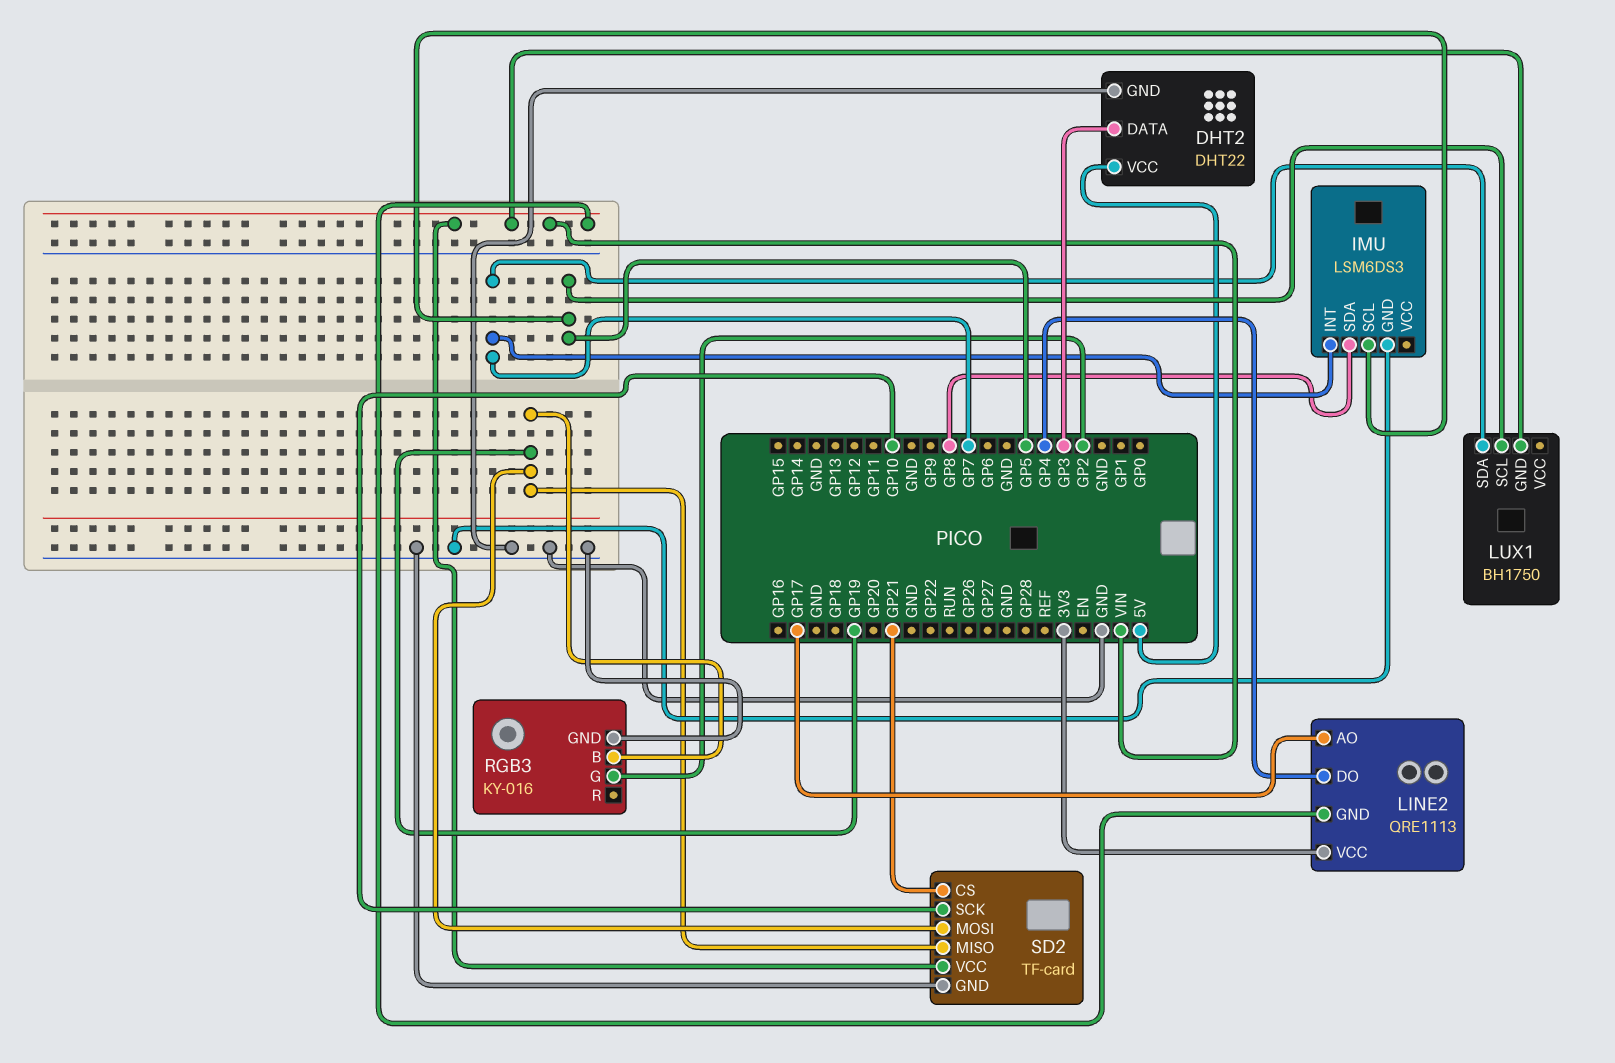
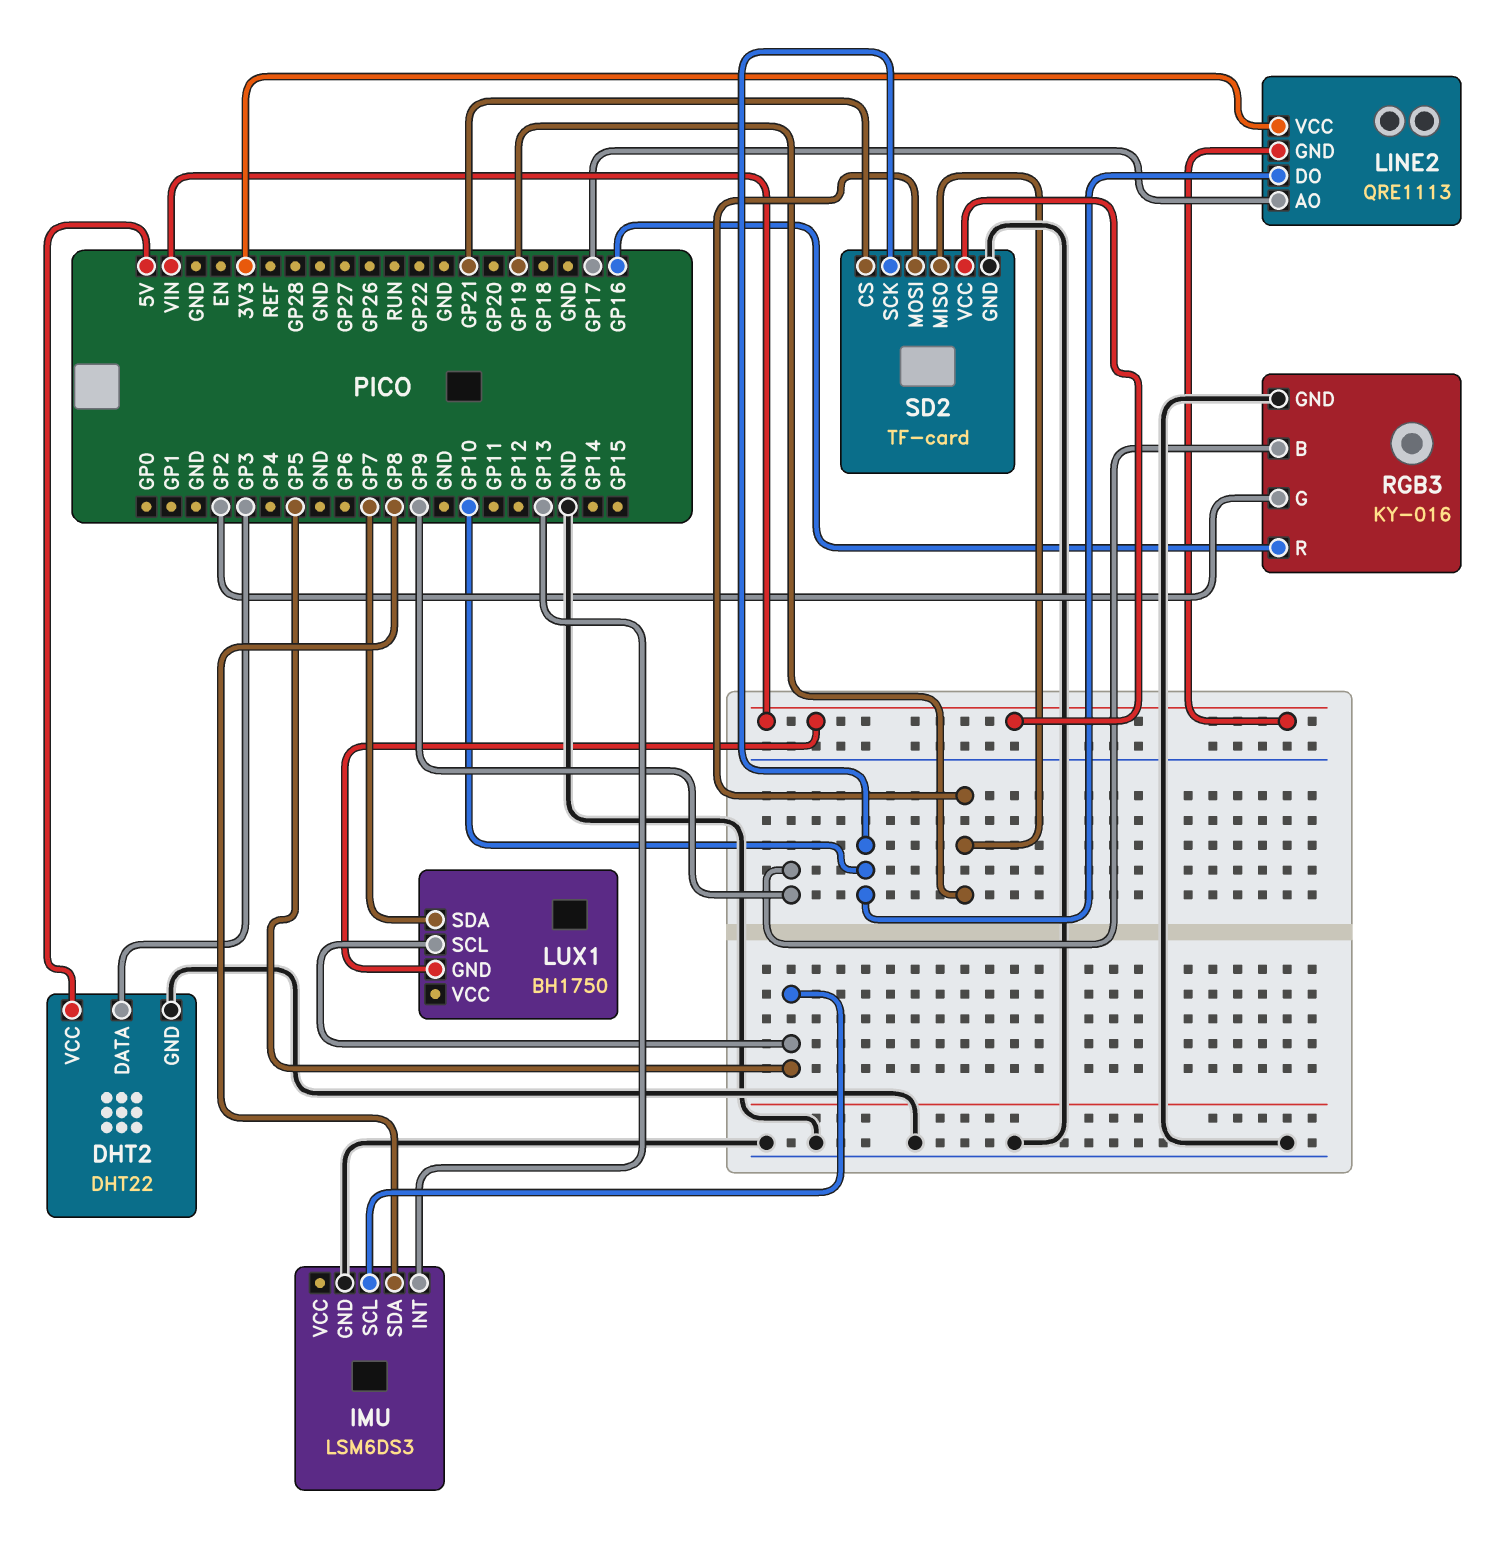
IMU pin INT: GP7 -> GP13
LINE2 pin DO: GP4 -> GP10
RGB3 pin B: GP19 -> GP9
RGB3 pin R: none -> GP16

